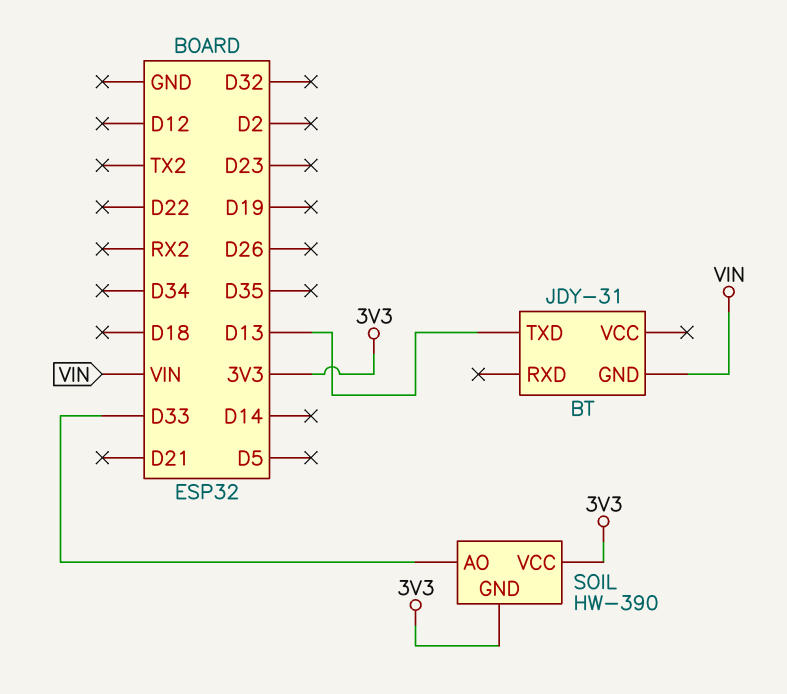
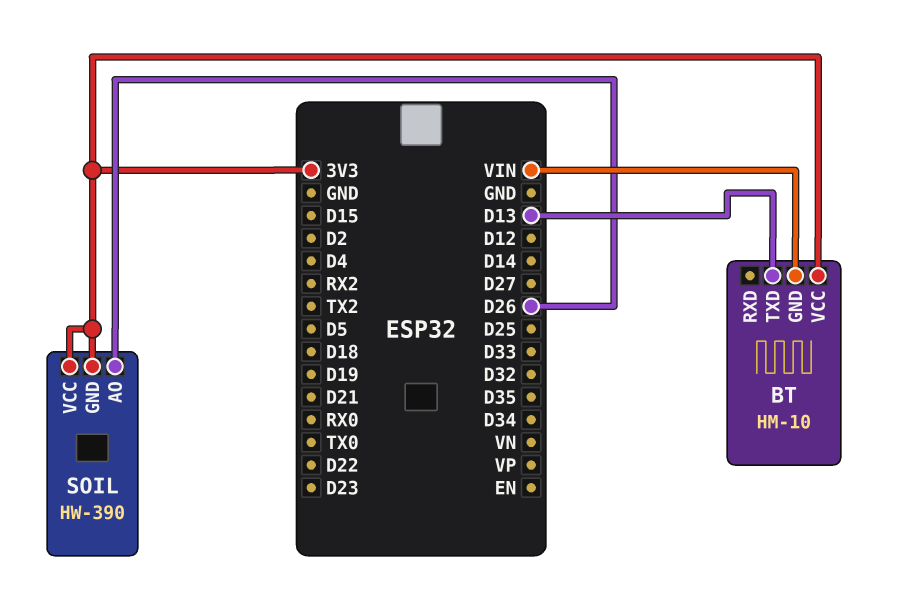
BT: JDY-31 -> HM-10
BT pin VCC: none -> 3V3
SOIL pin AO: D33 -> D26

